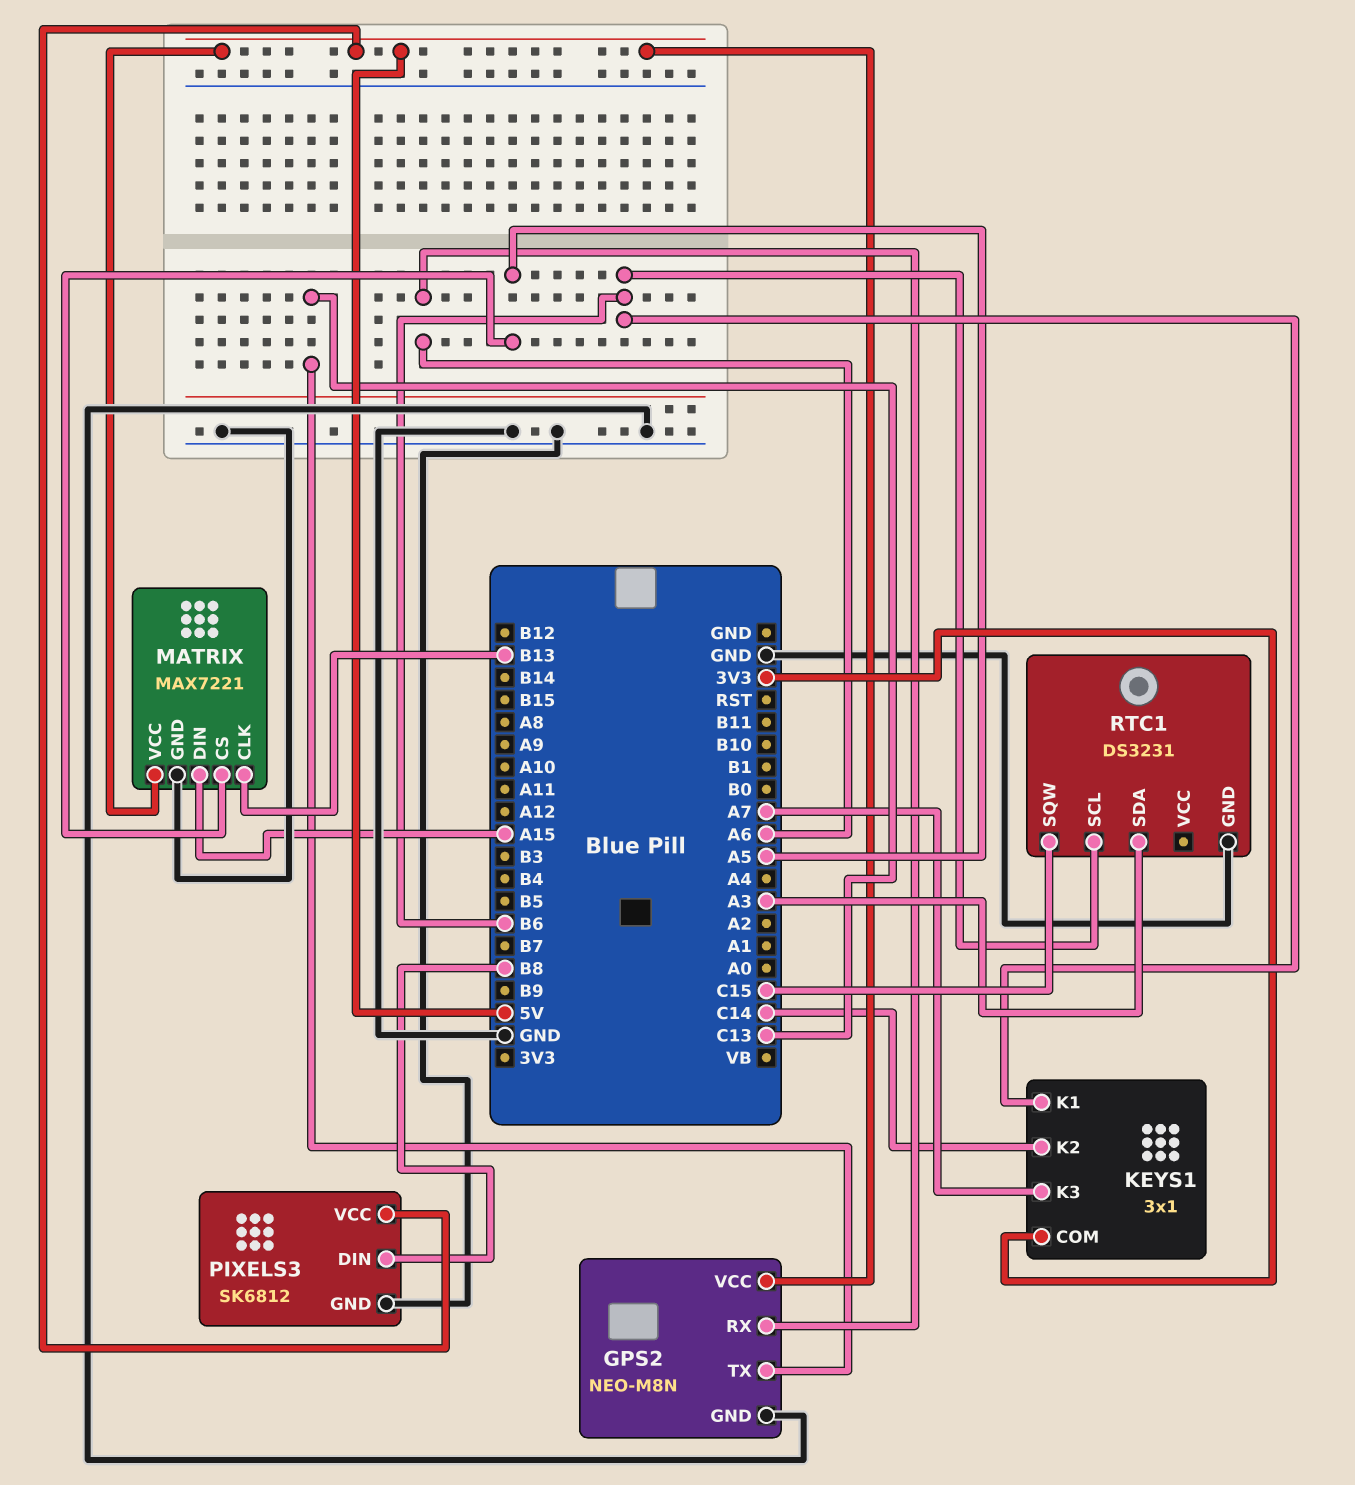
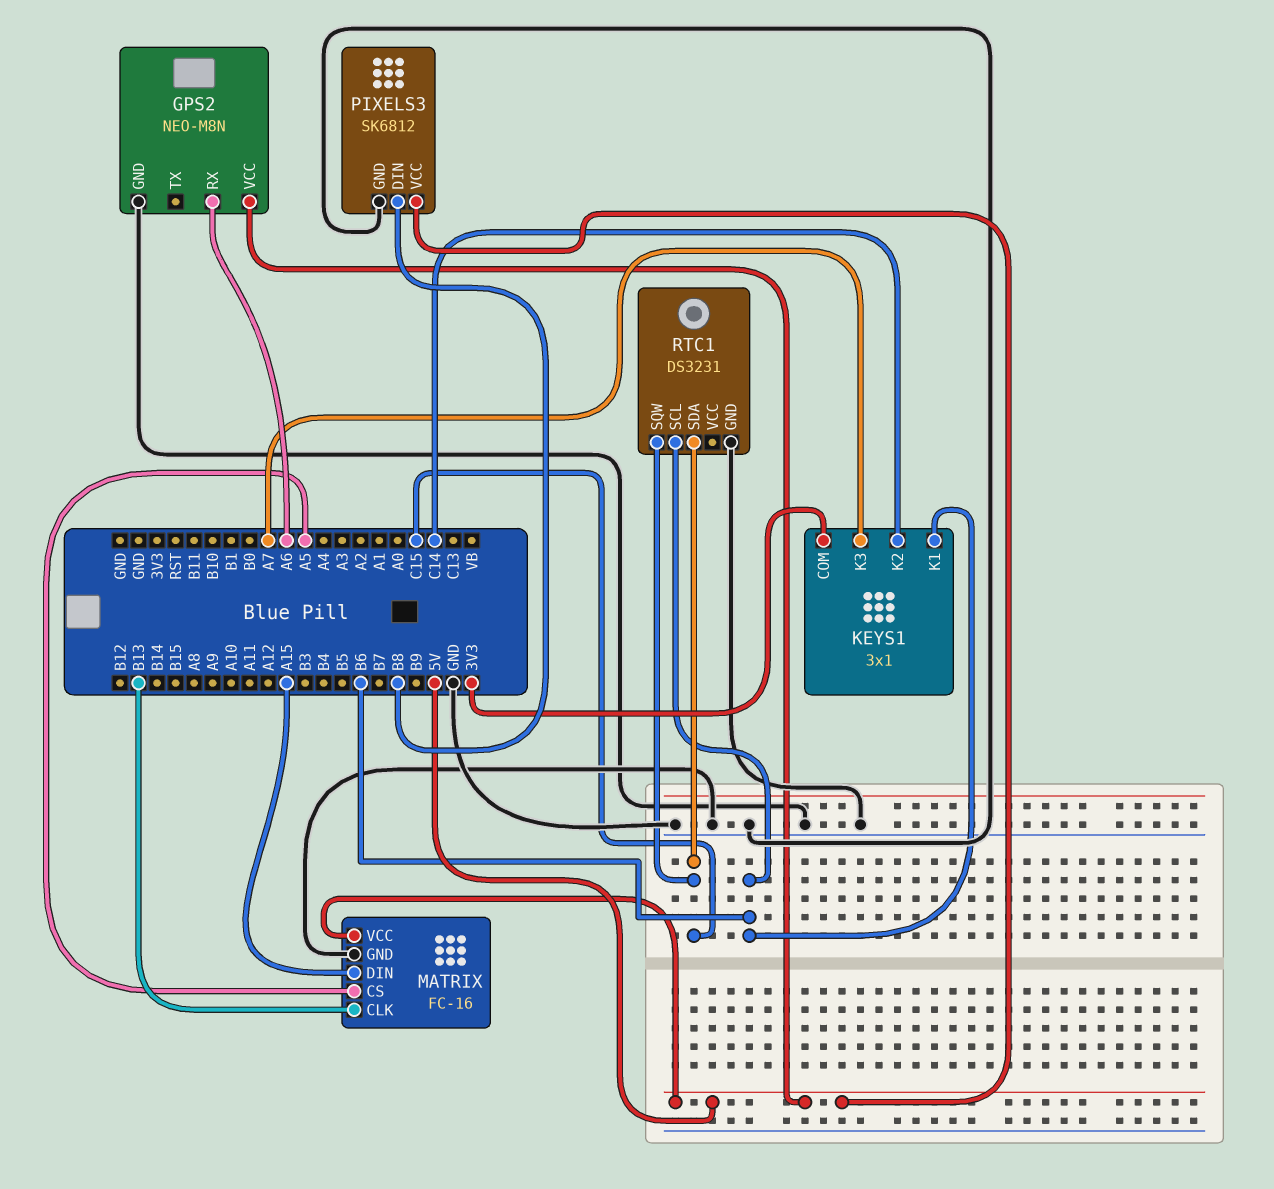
GPS2 pin TX: C13 -> none
MATRIX: MAX7221 -> FC-16
RTC1 pin SDA: A3 -> C15

